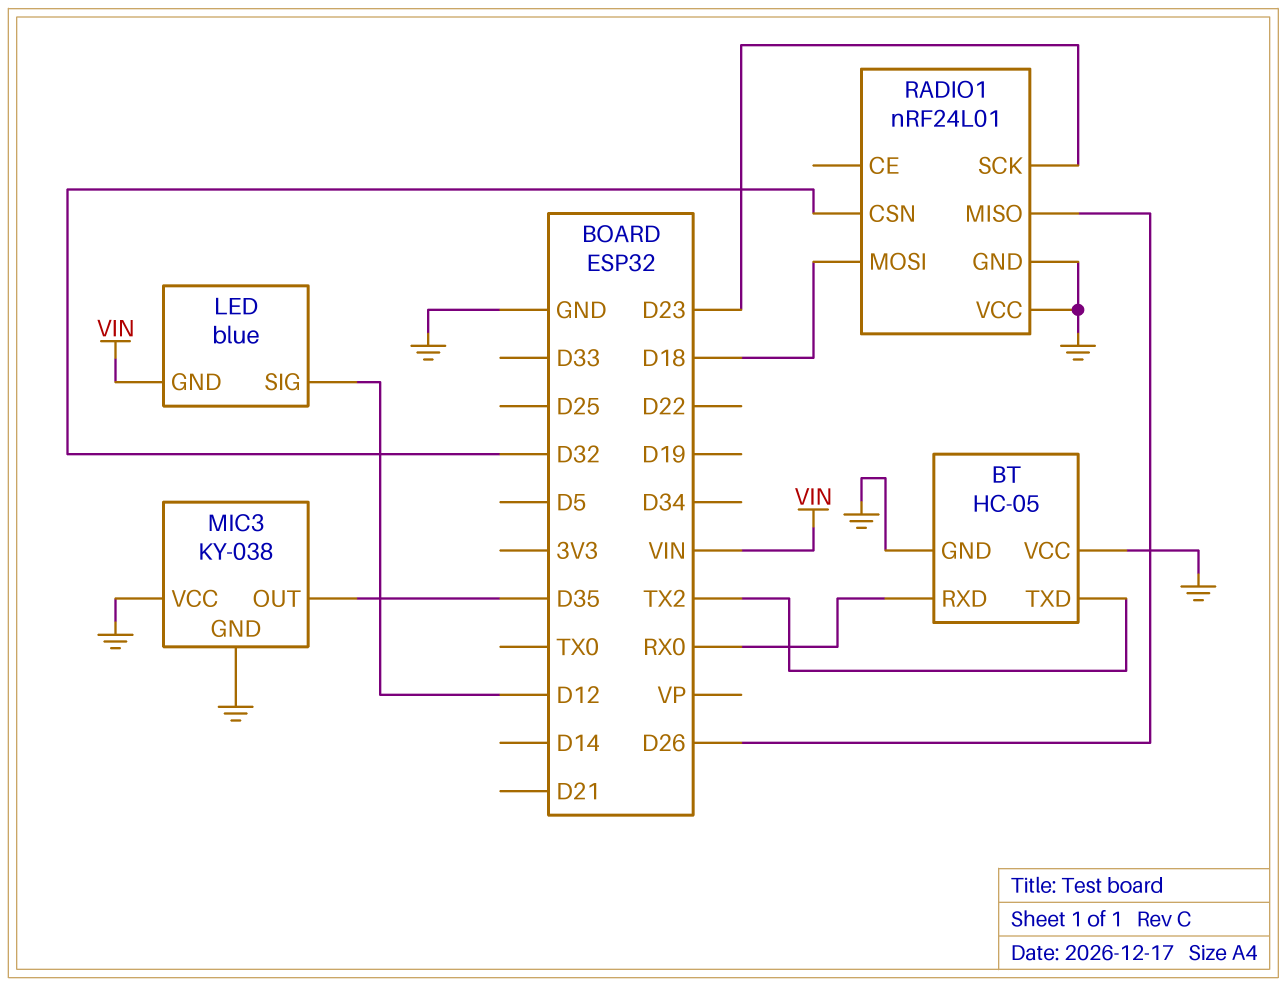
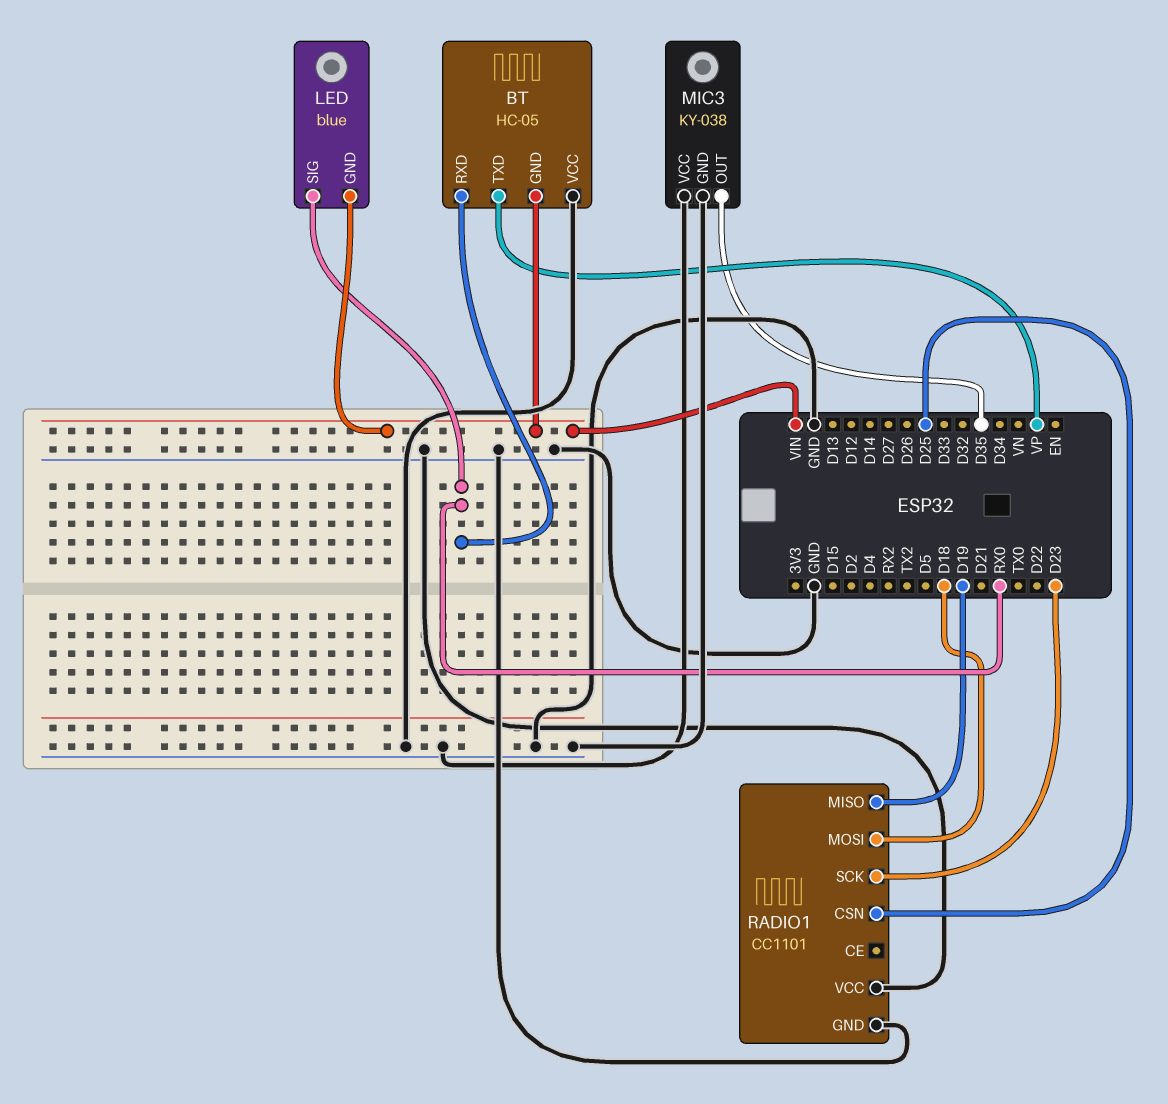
BT pin GND: GND -> VIN
BT pin TXD: TX2 -> VP
LED pin SIG: D12 -> RX0
RADIO1: nRF24L01 -> CC1101
RADIO1 pin CSN: D32 -> D25
RADIO1 pin MISO: D26 -> D19

